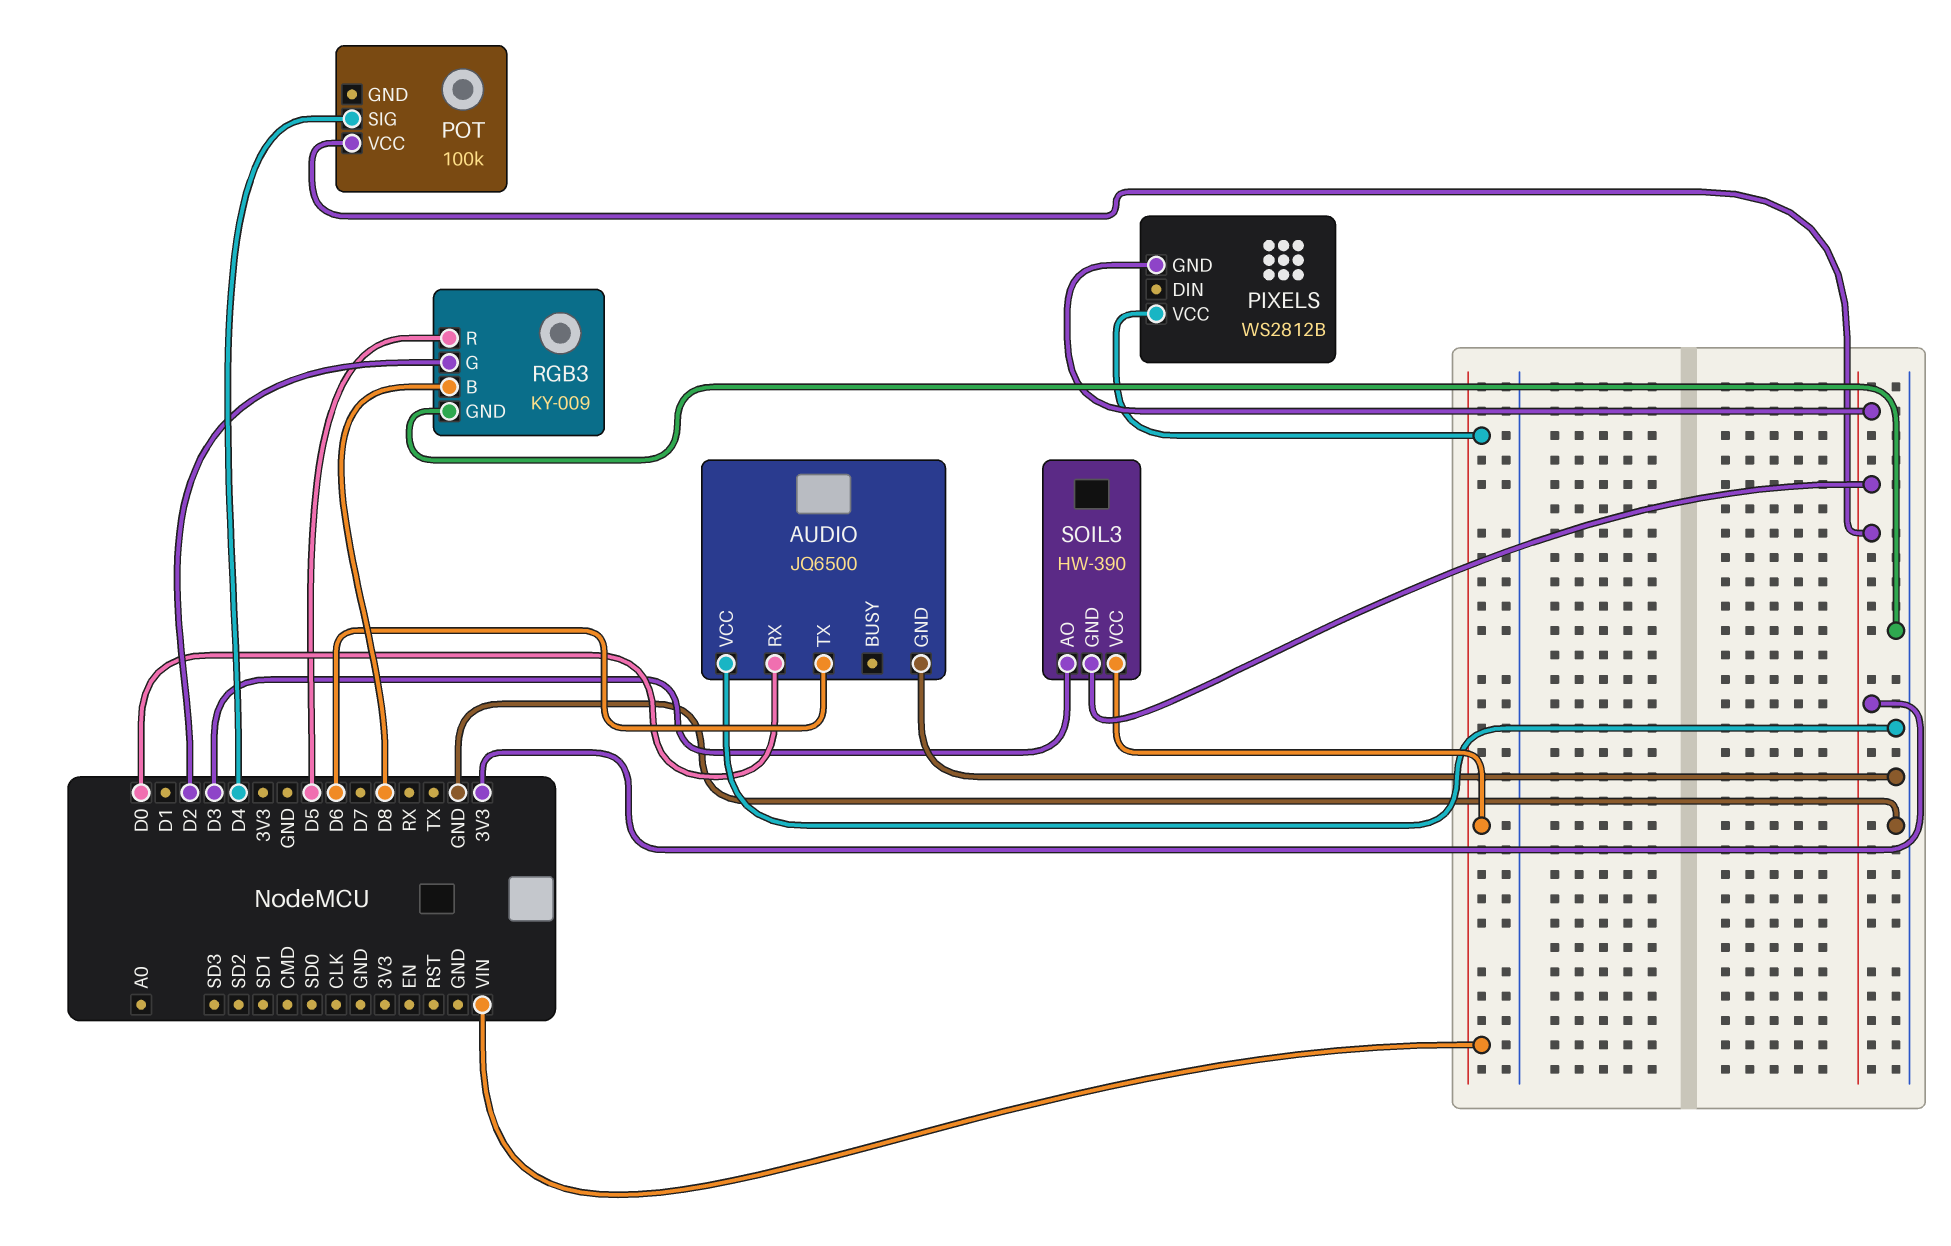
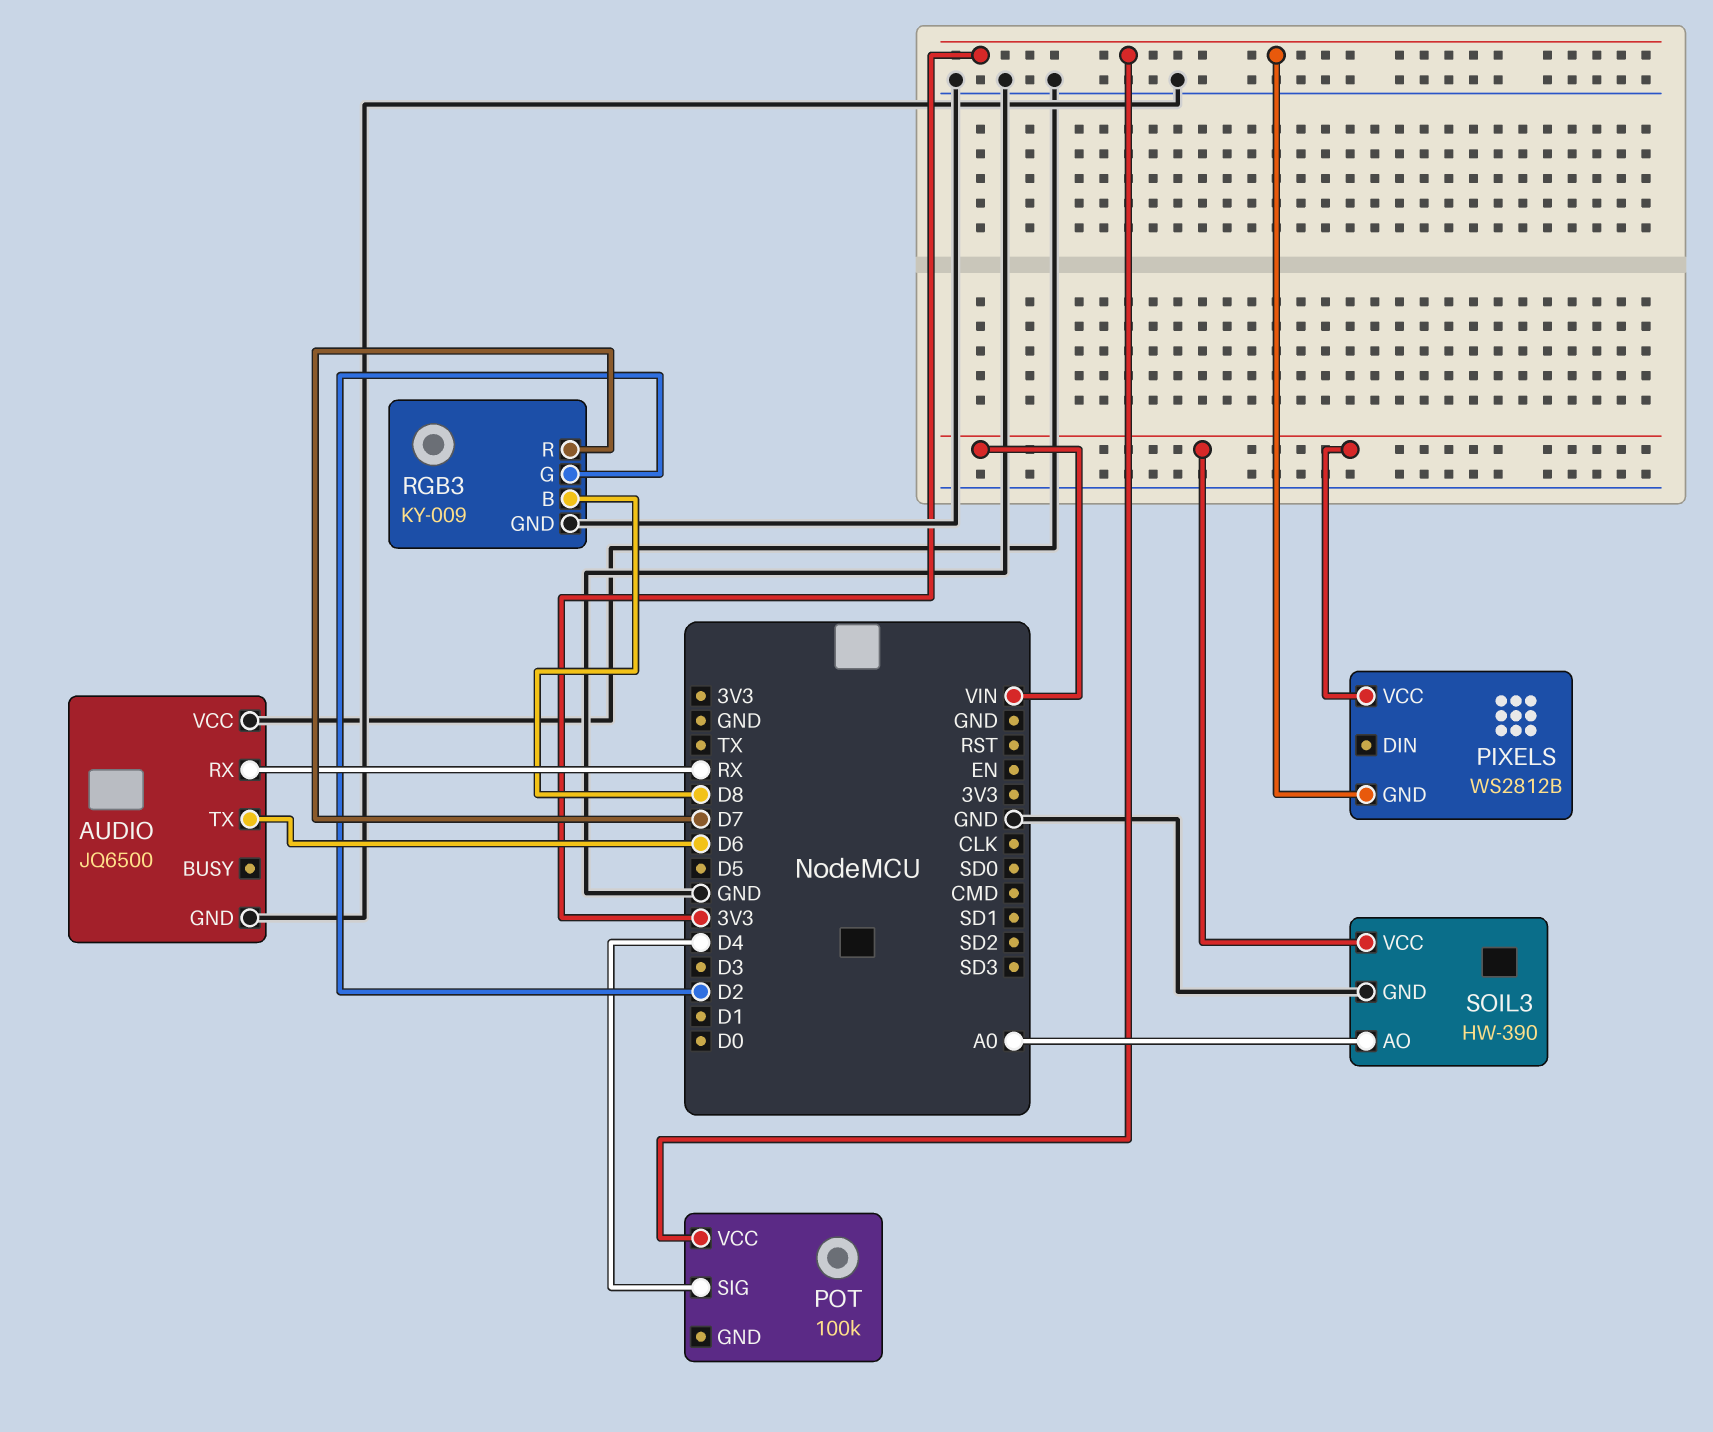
AUDIO pin RX: D0 -> RX
RGB3 pin R: D5 -> D7
SOIL3 pin AO: D3 -> A0
SOIL3 pin GND: 3V3 -> GND

